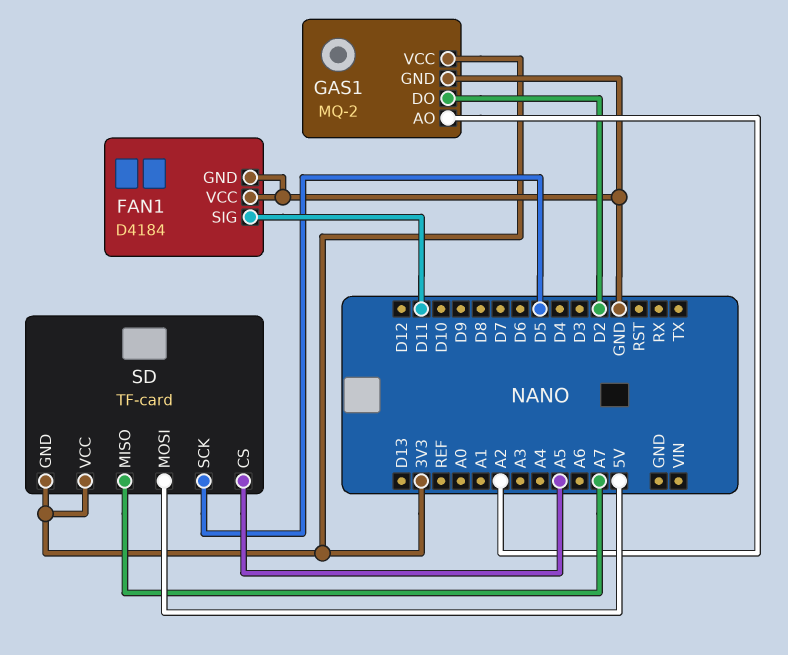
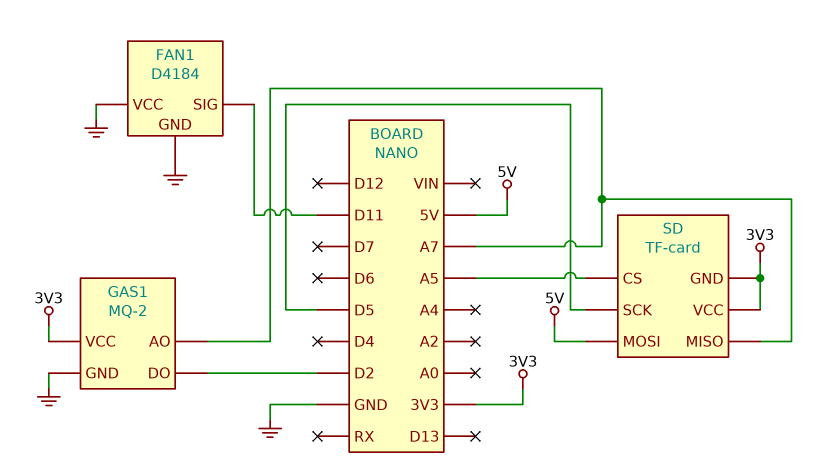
GAS1 pin AO: A2 -> A7

